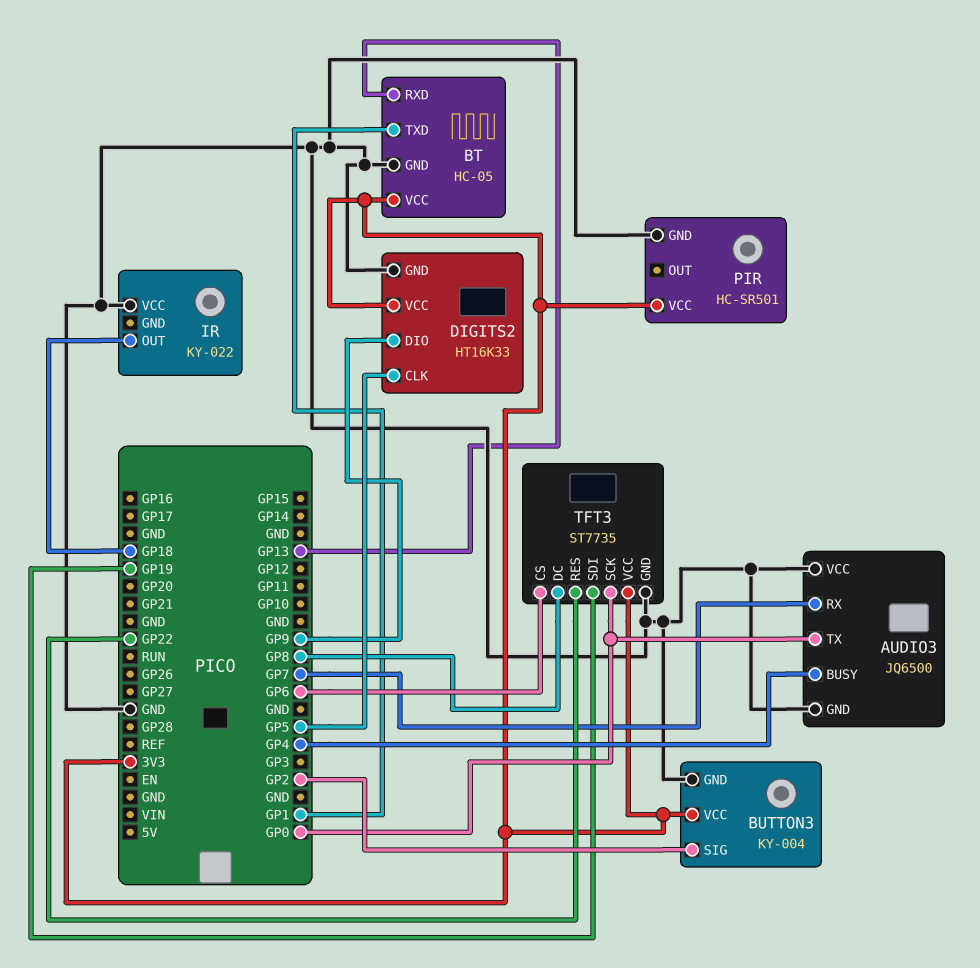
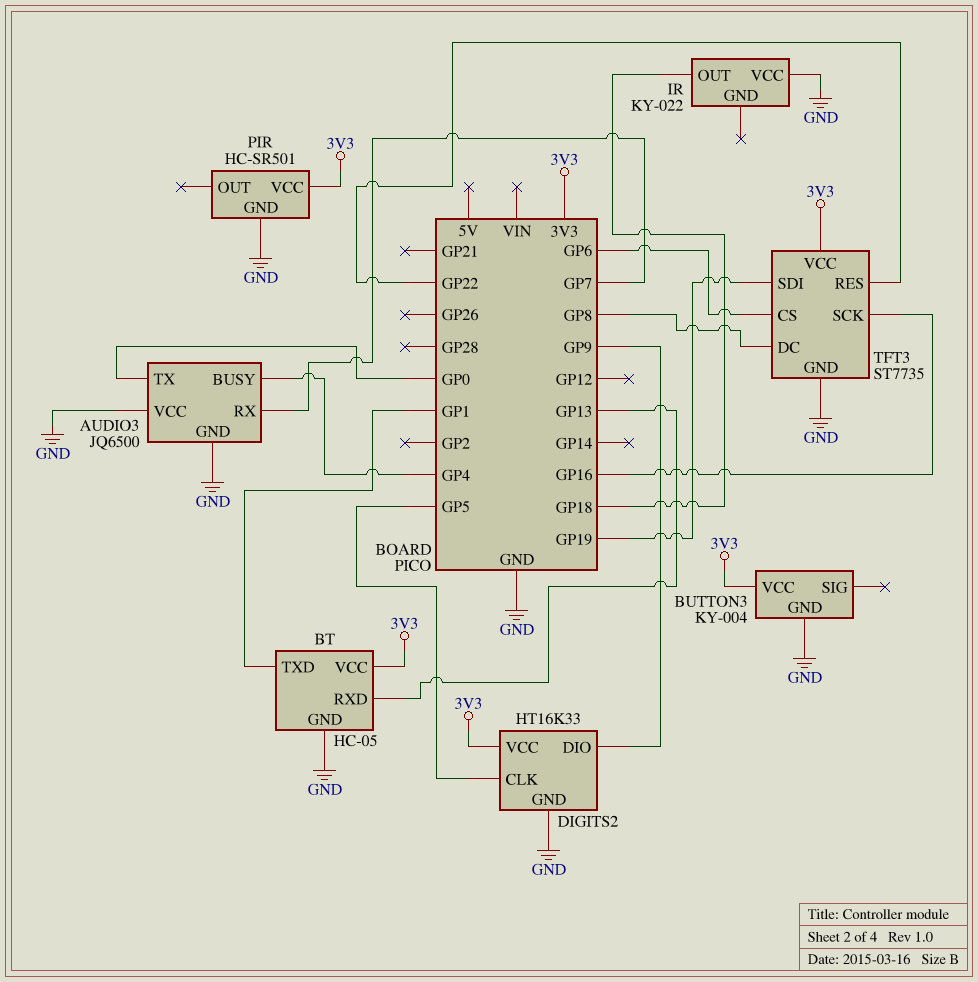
BUTTON3 pin SIG: GP2 -> none
TFT3 pin SCK: GP0 -> GP16

